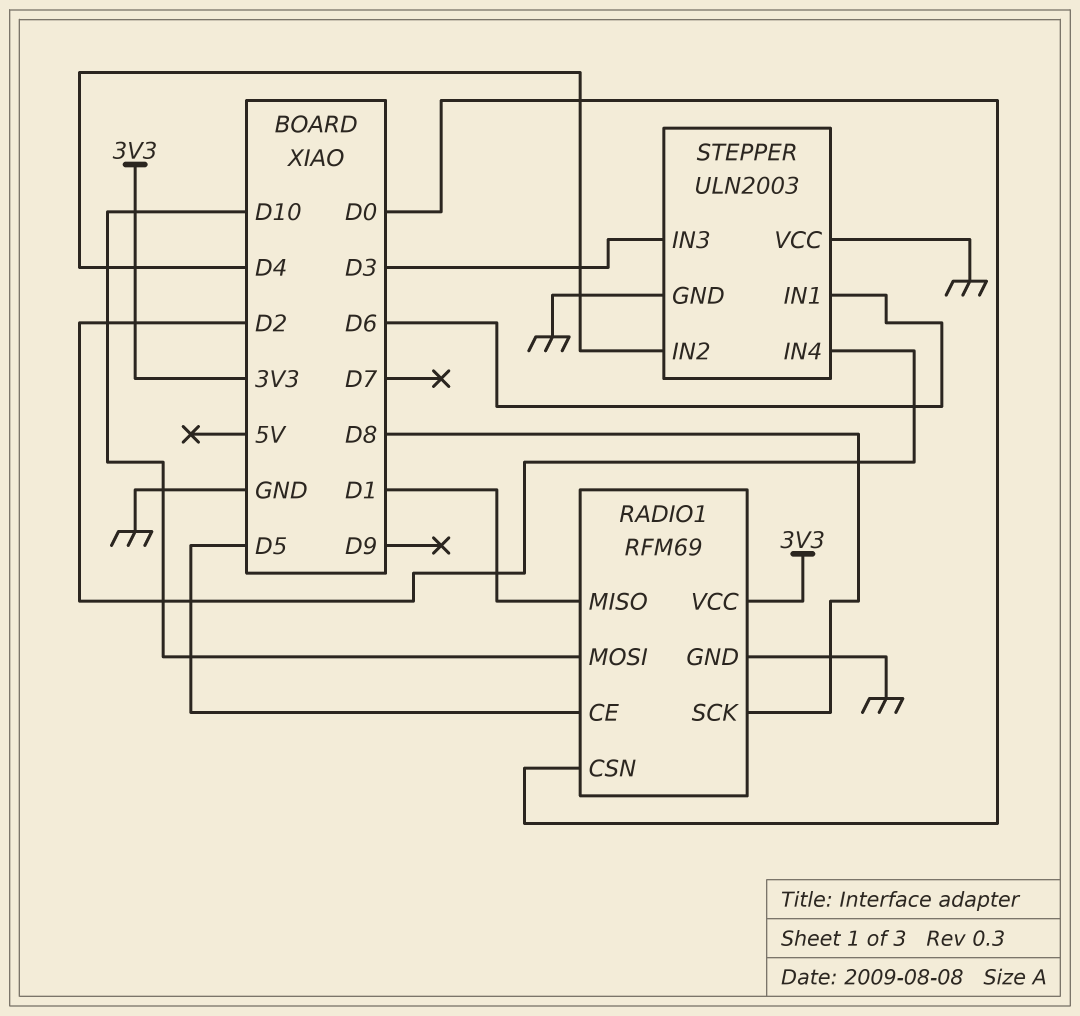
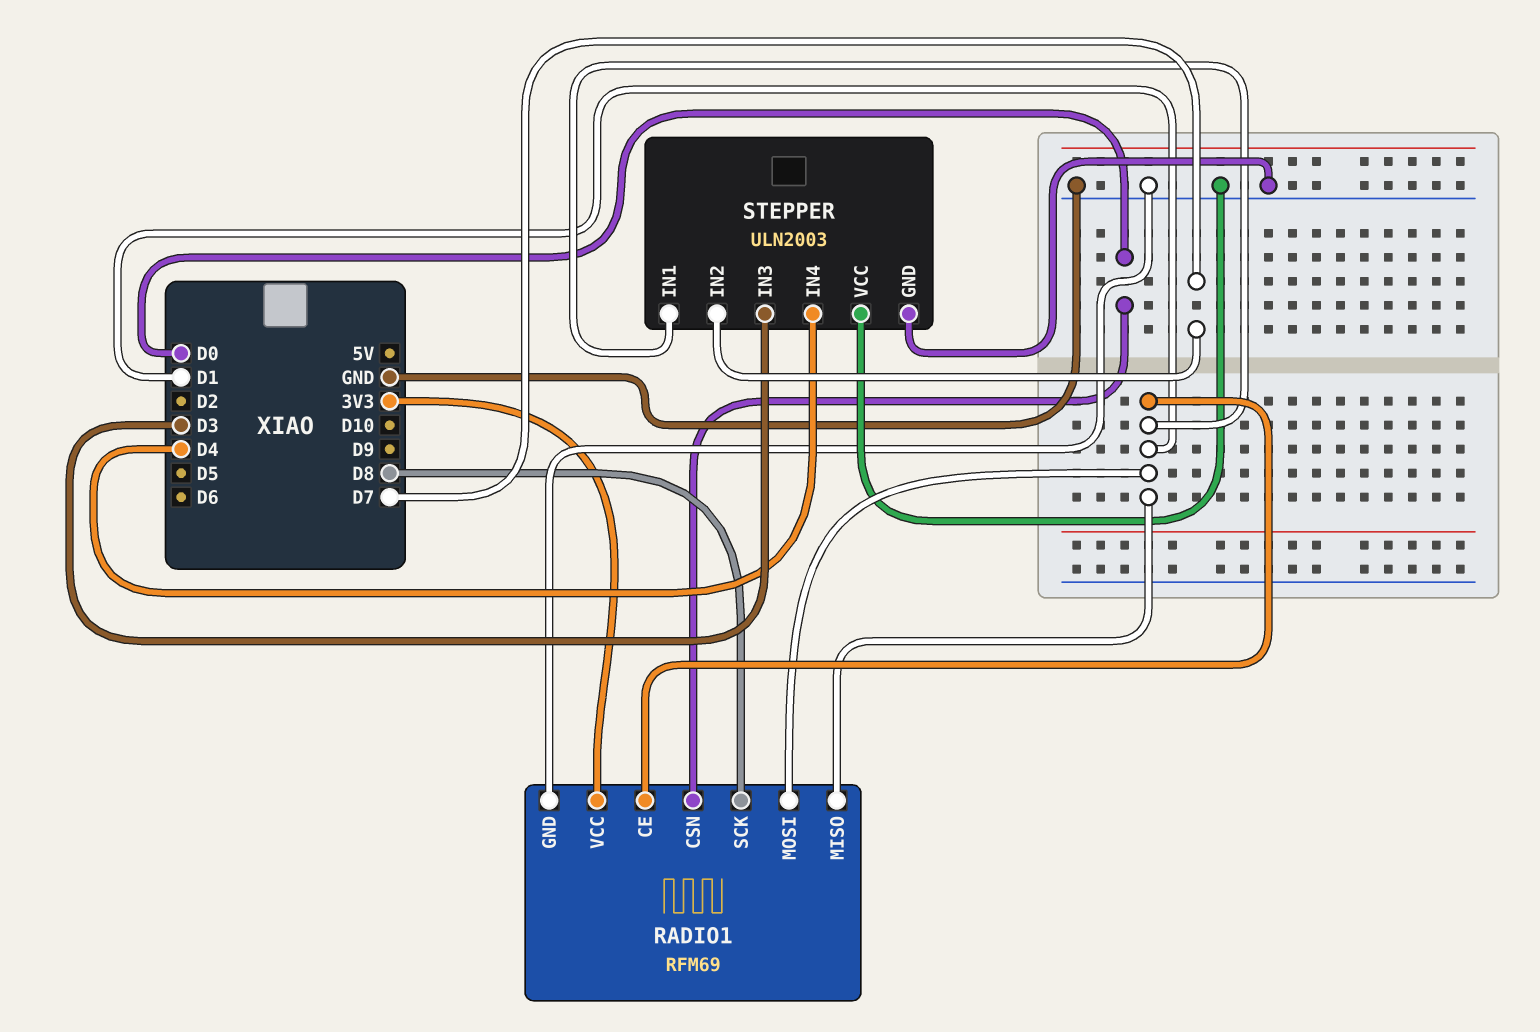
RADIO1 pin CE: D5 -> D1
RADIO1 pin MOSI: D10 -> D1
STEPPER pin IN1: D6 -> D1
STEPPER pin IN2: D4 -> D7
STEPPER pin IN4: D2 -> D4

